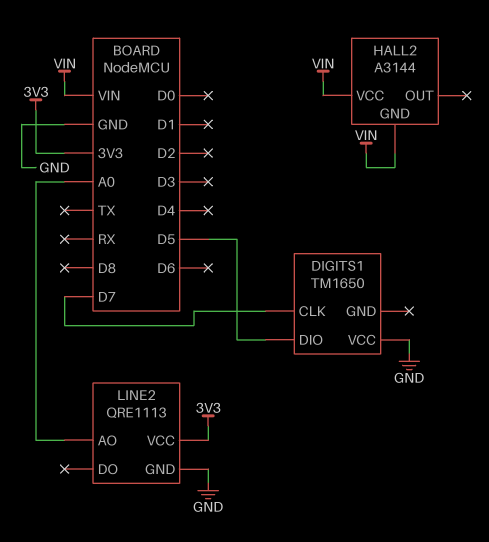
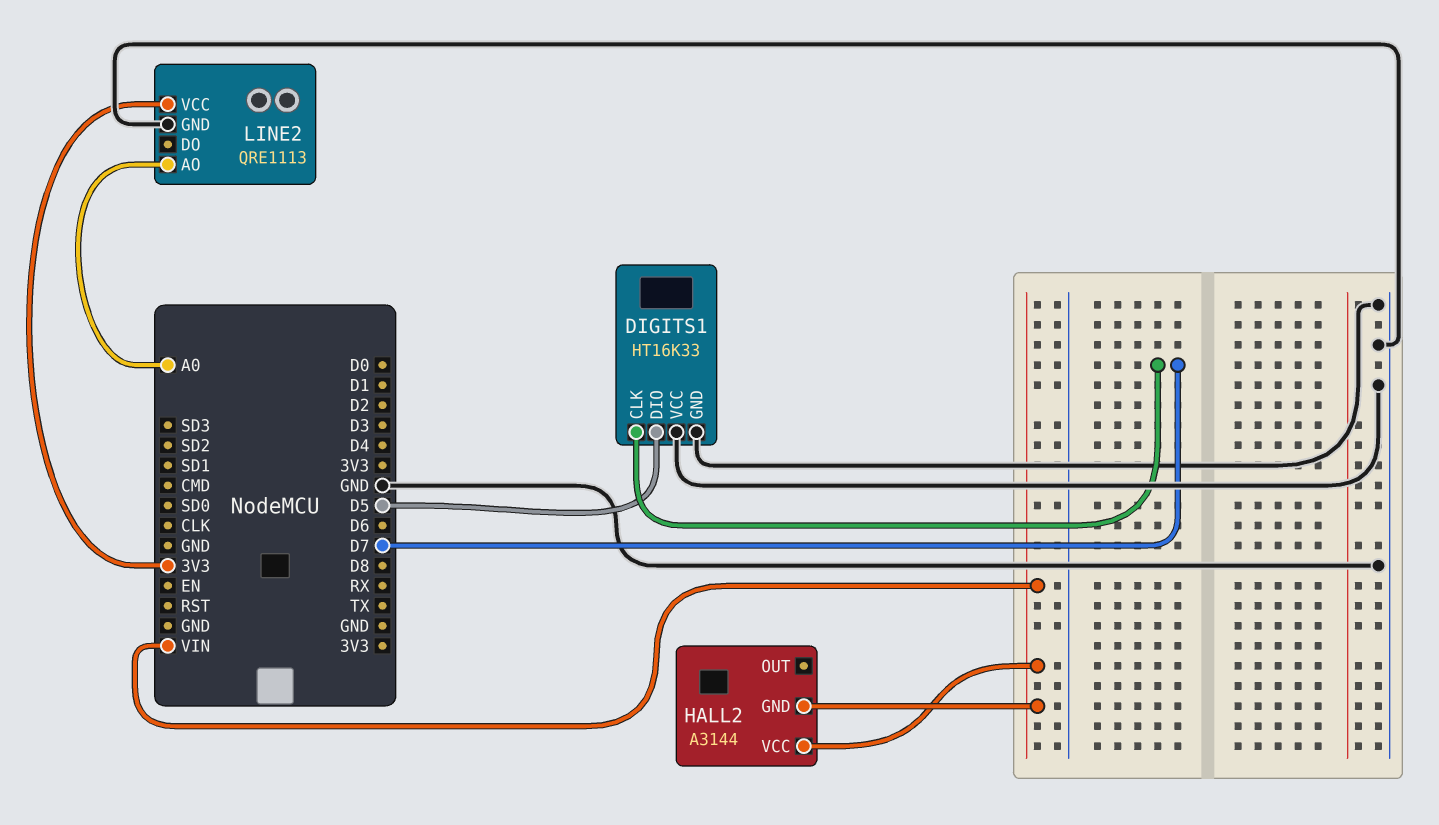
DIGITS1: TM1650 -> HT16K33
DIGITS1 pin GND: none -> GND

